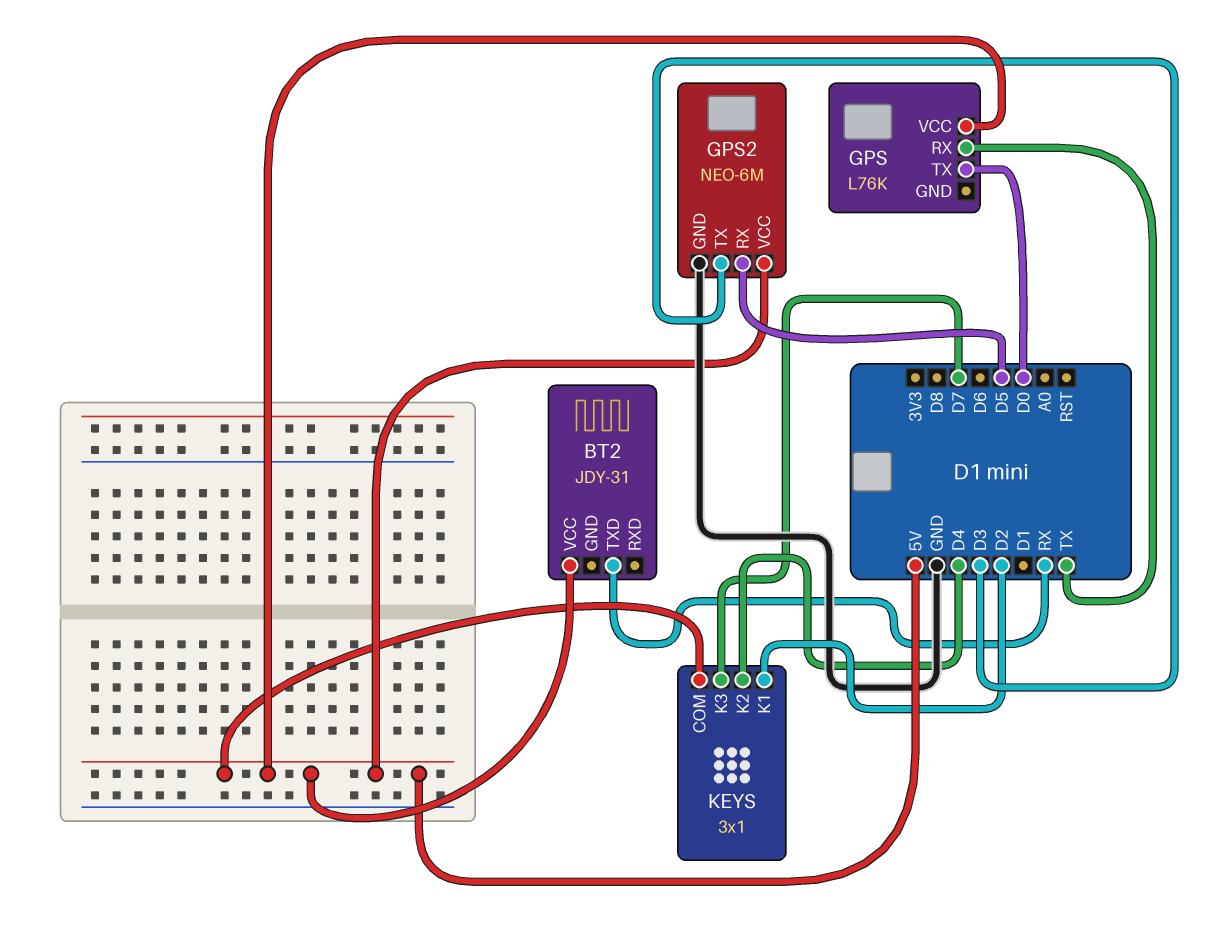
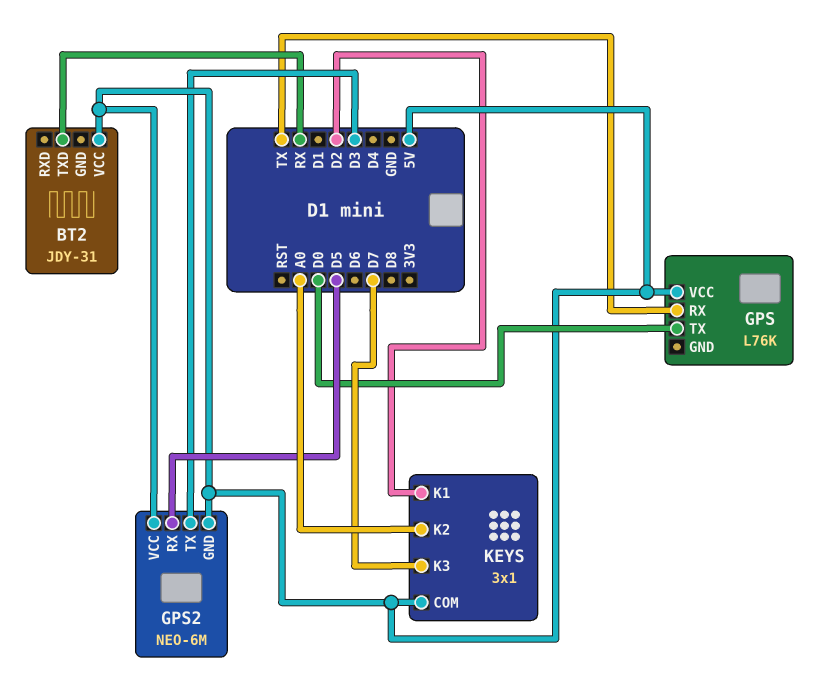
GPS2 pin GND: GND -> 5V
KEYS pin K2: D4 -> A0

